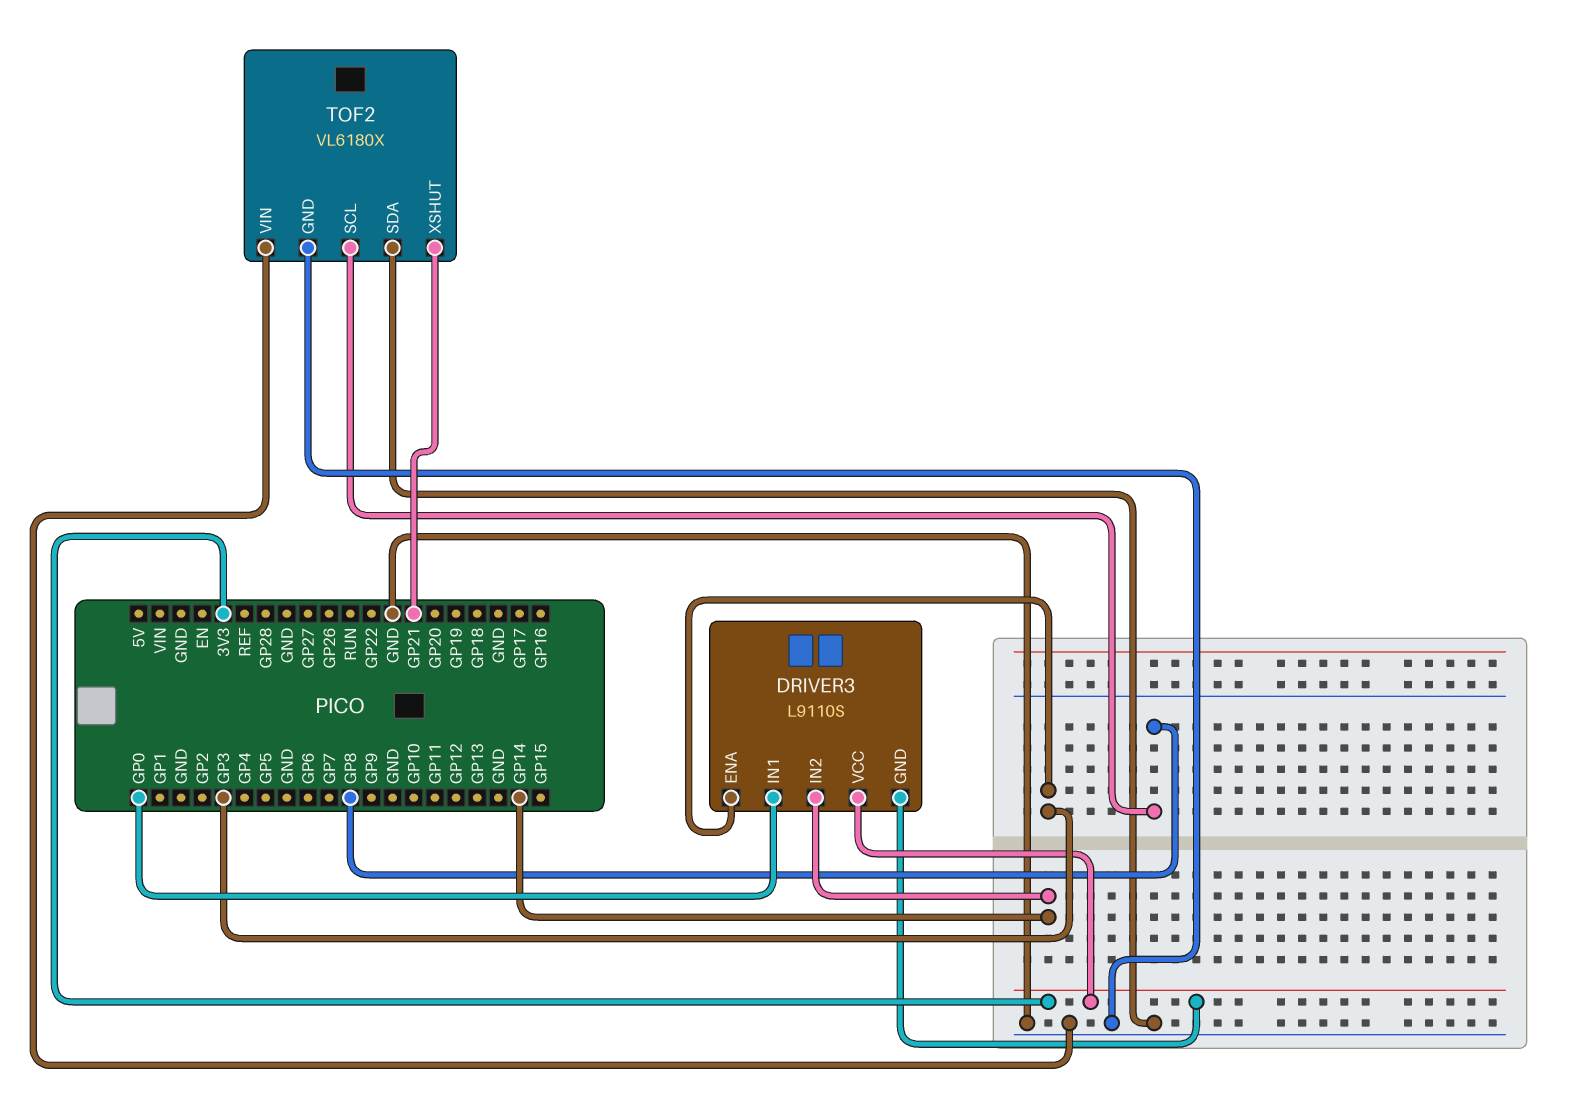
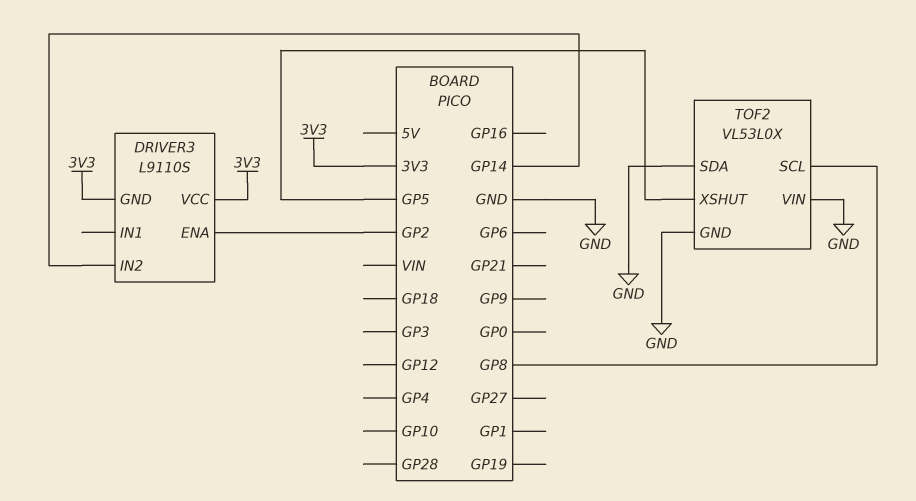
DRIVER3 pin ENA: GP3 -> GP2
DRIVER3 pin IN1: GP0 -> none
TOF2: VL6180X -> VL53L0X
TOF2 pin XSHUT: GP21 -> GP5

